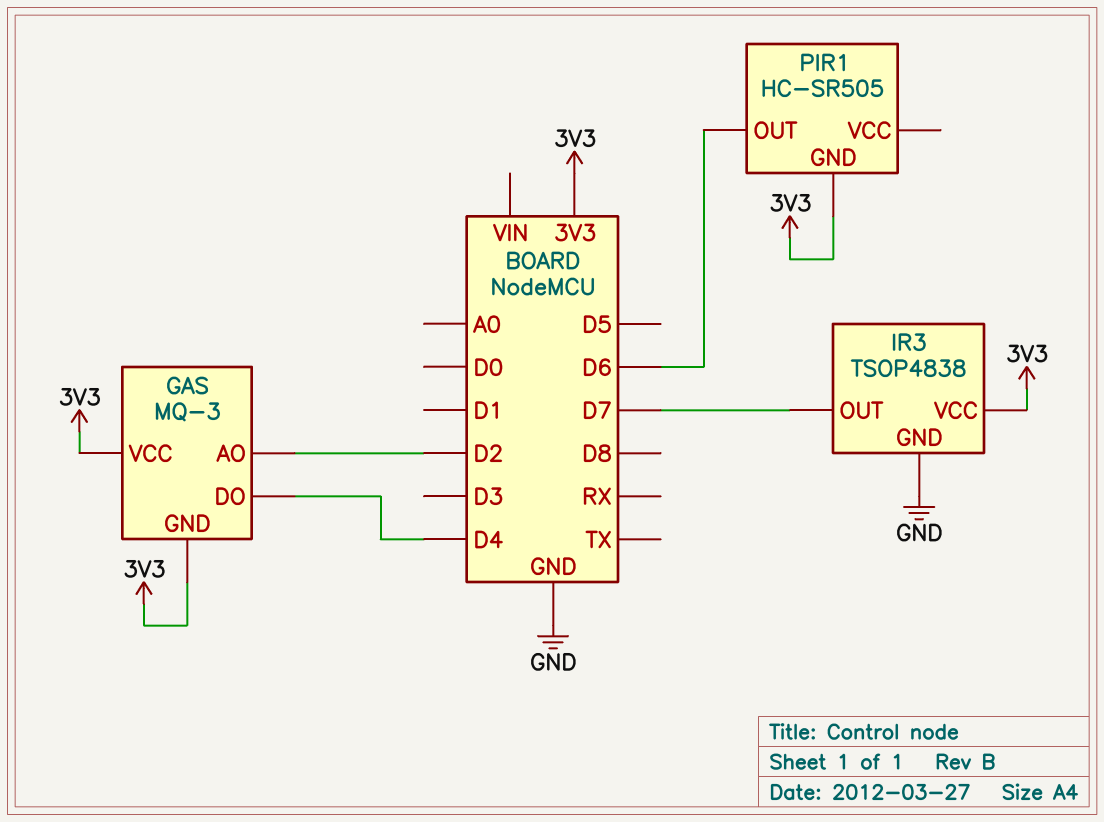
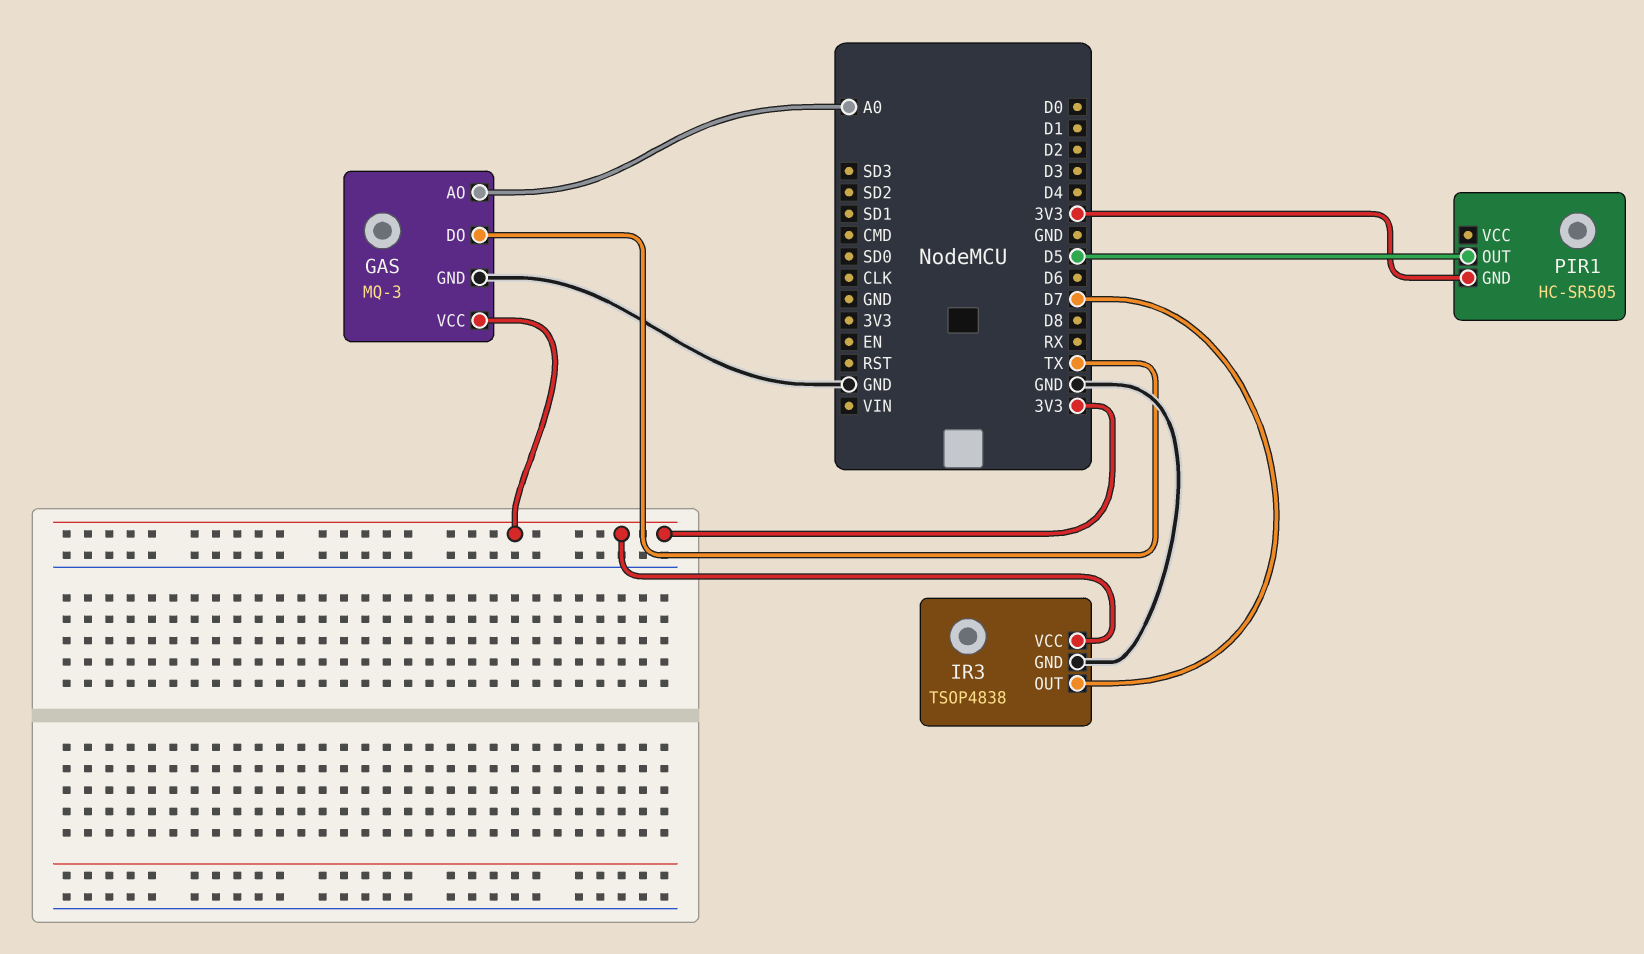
GAS pin AO: D2 -> A0
GAS pin DO: D4 -> TX
GAS pin GND: 3V3 -> GND
PIR1 pin OUT: D6 -> D5

